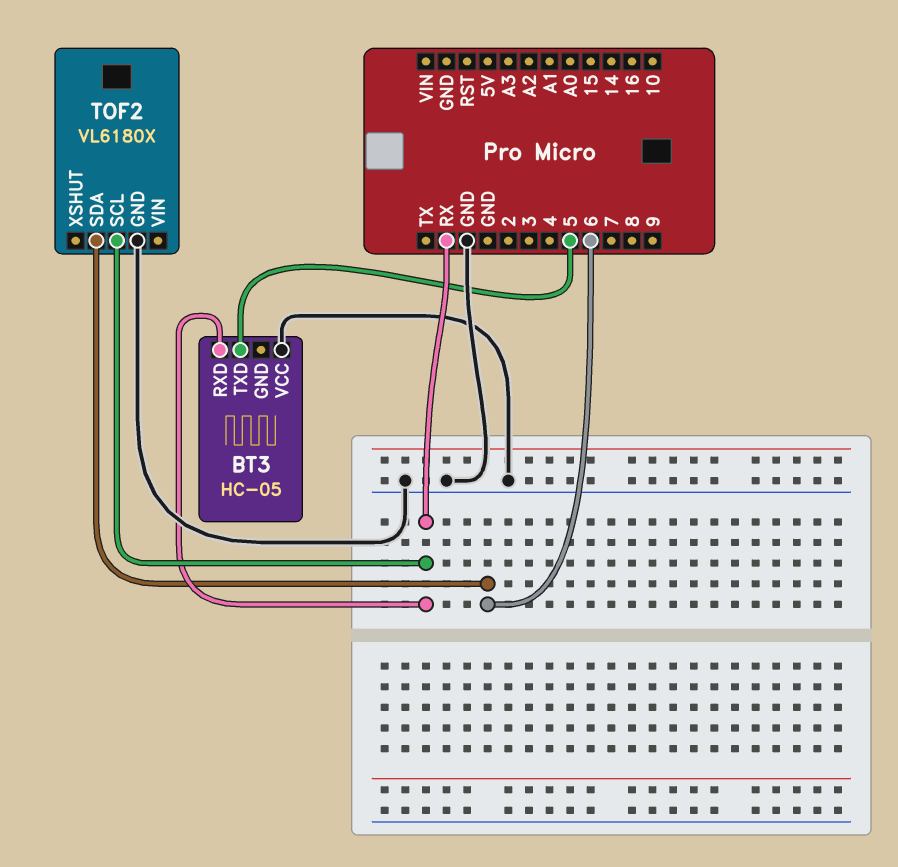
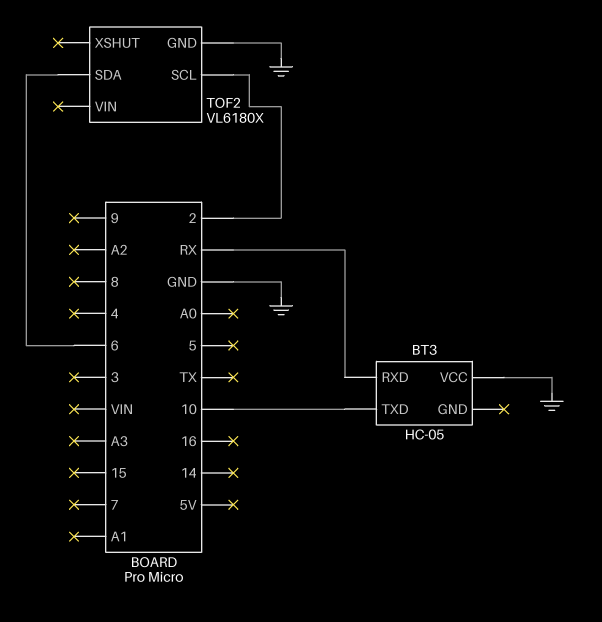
BT3 pin TXD: 5 -> 10
TOF2 pin SCL: RX -> 2

